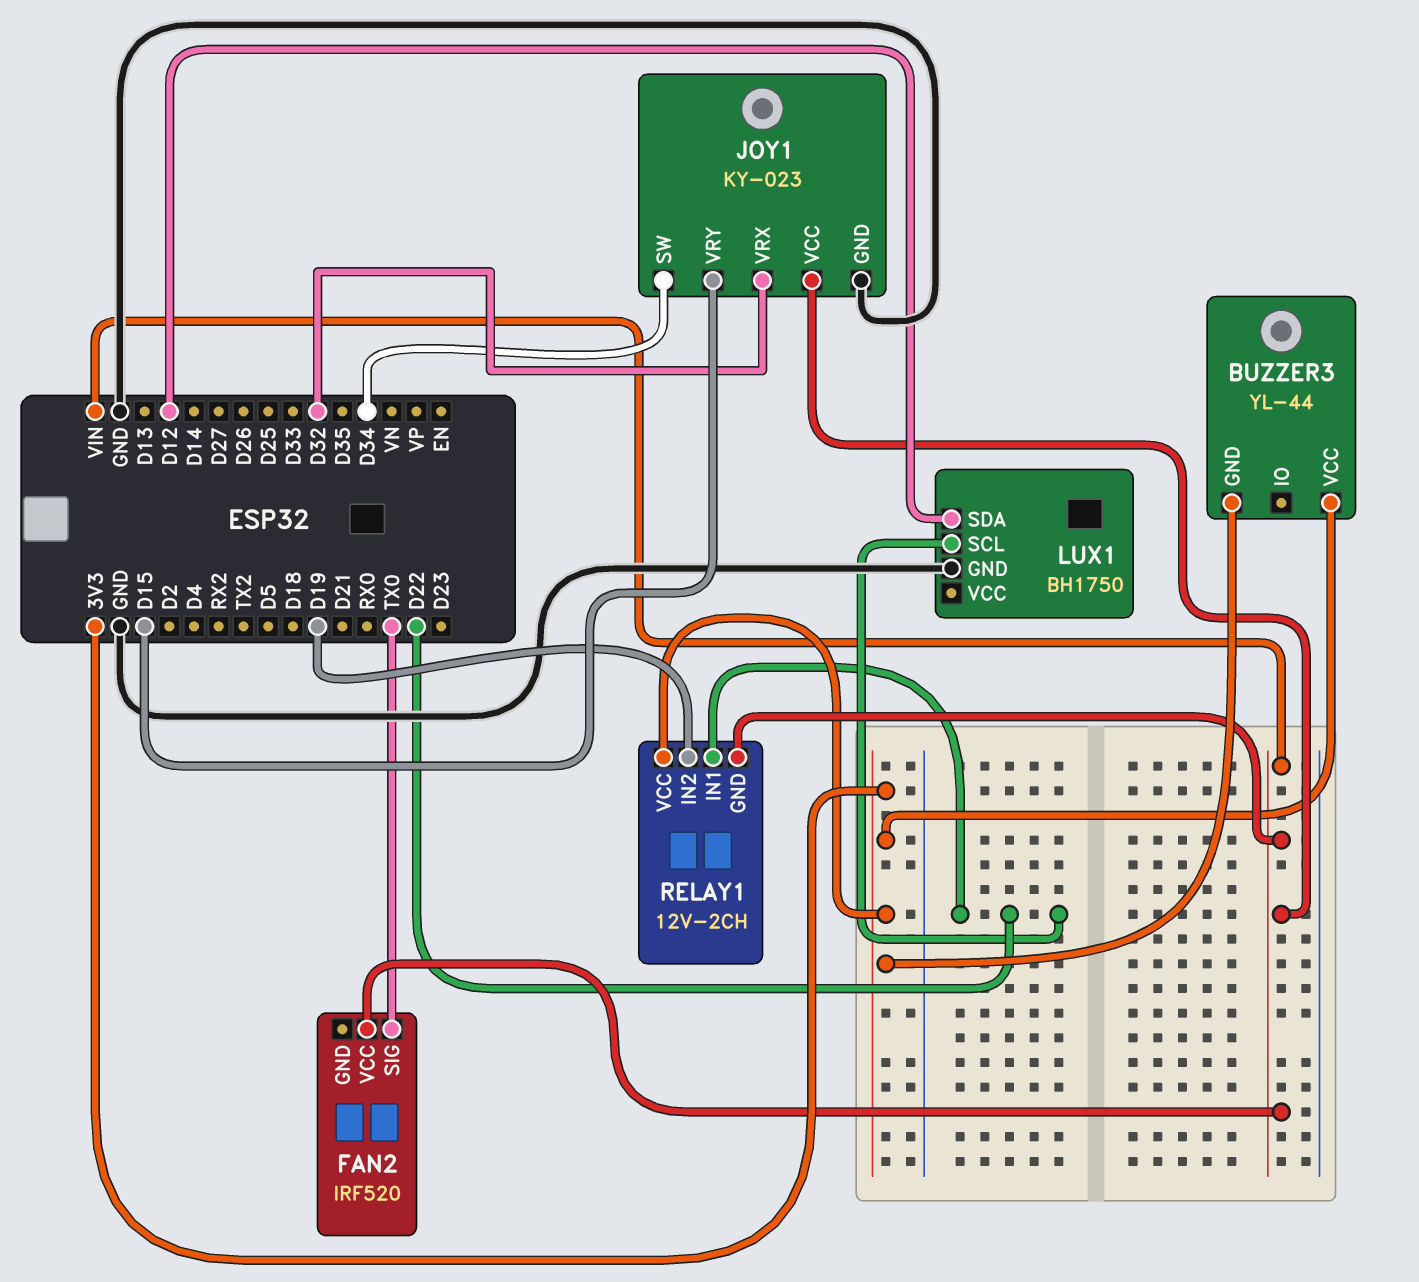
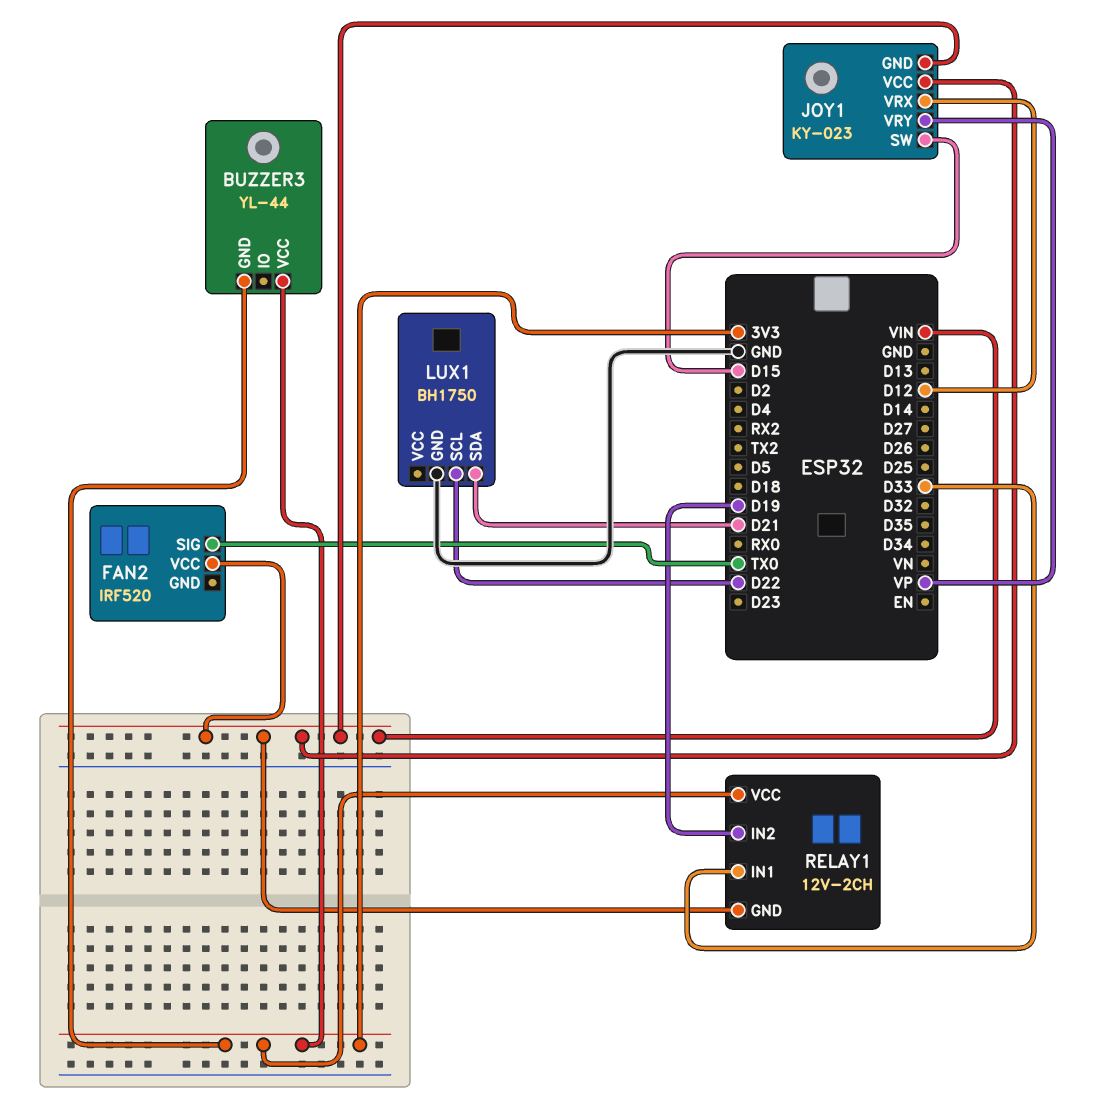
JOY1 pin GND: GND -> VIN
JOY1 pin SW: D34 -> D15
JOY1 pin VRX: D32 -> D12
JOY1 pin VRY: D15 -> VP
LUX1 pin SDA: D12 -> D21
RELAY1 pin IN1: D22 -> D33

